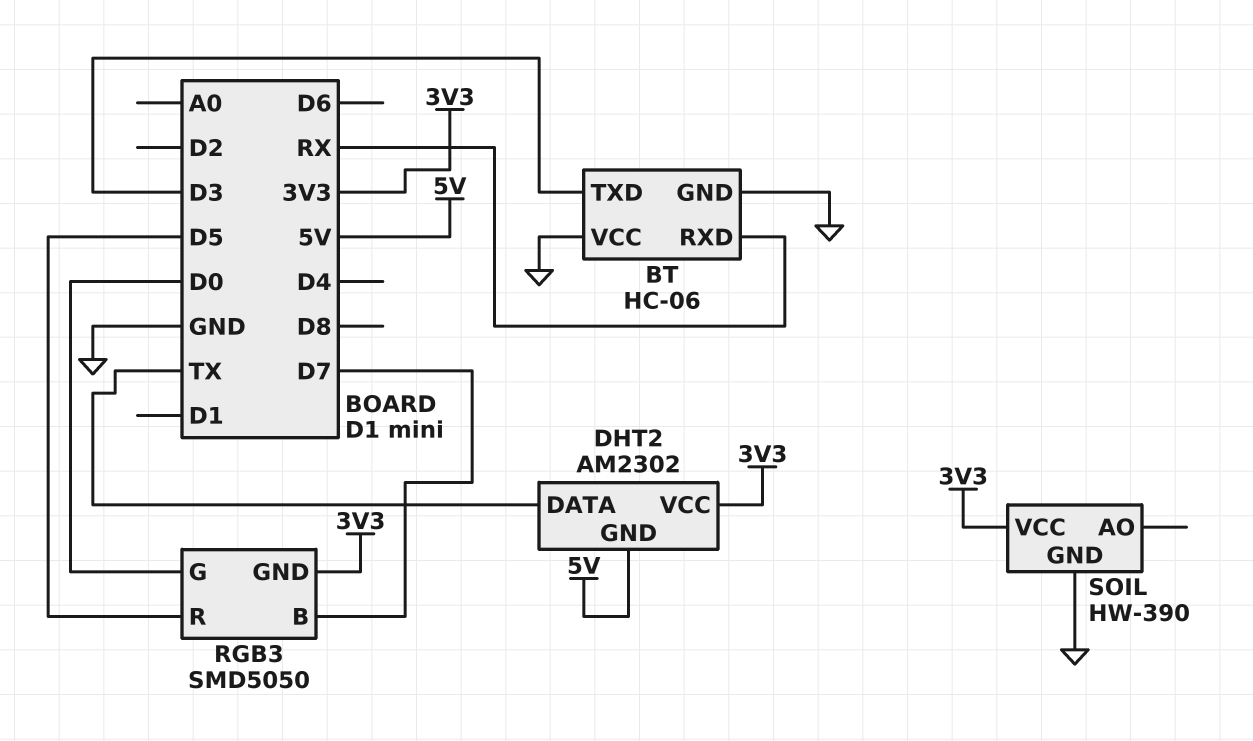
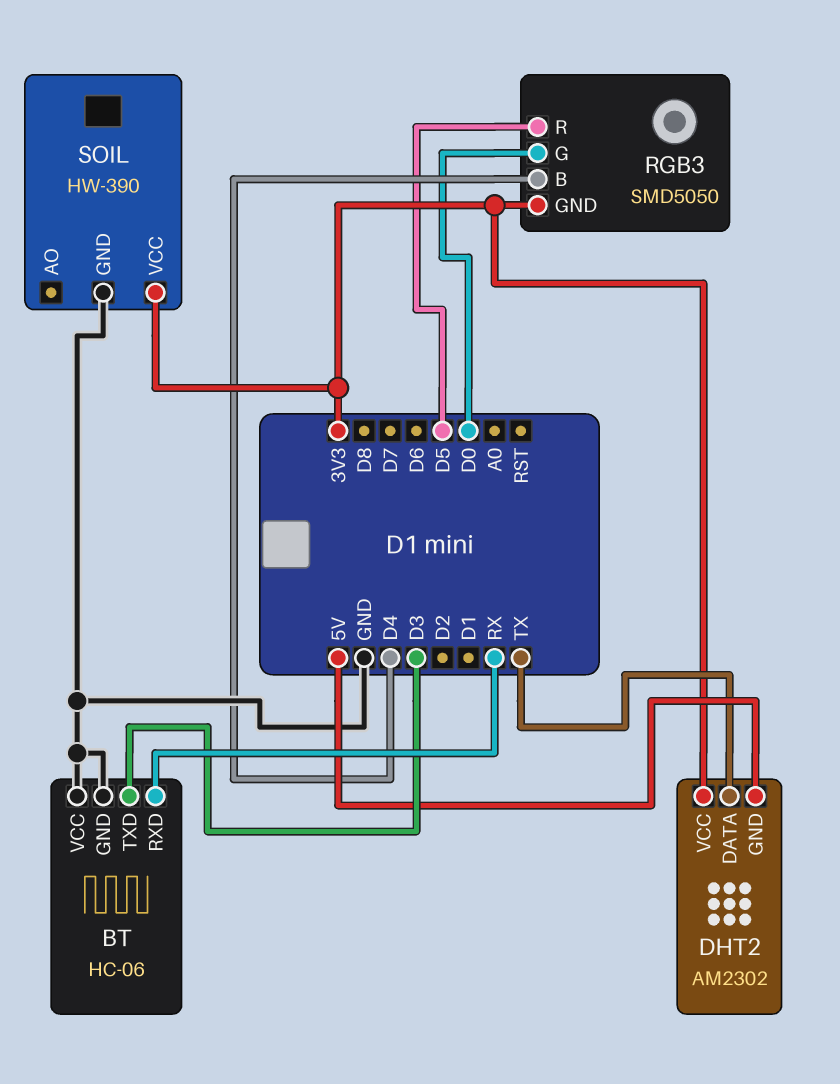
RGB3 pin B: D7 -> D4

